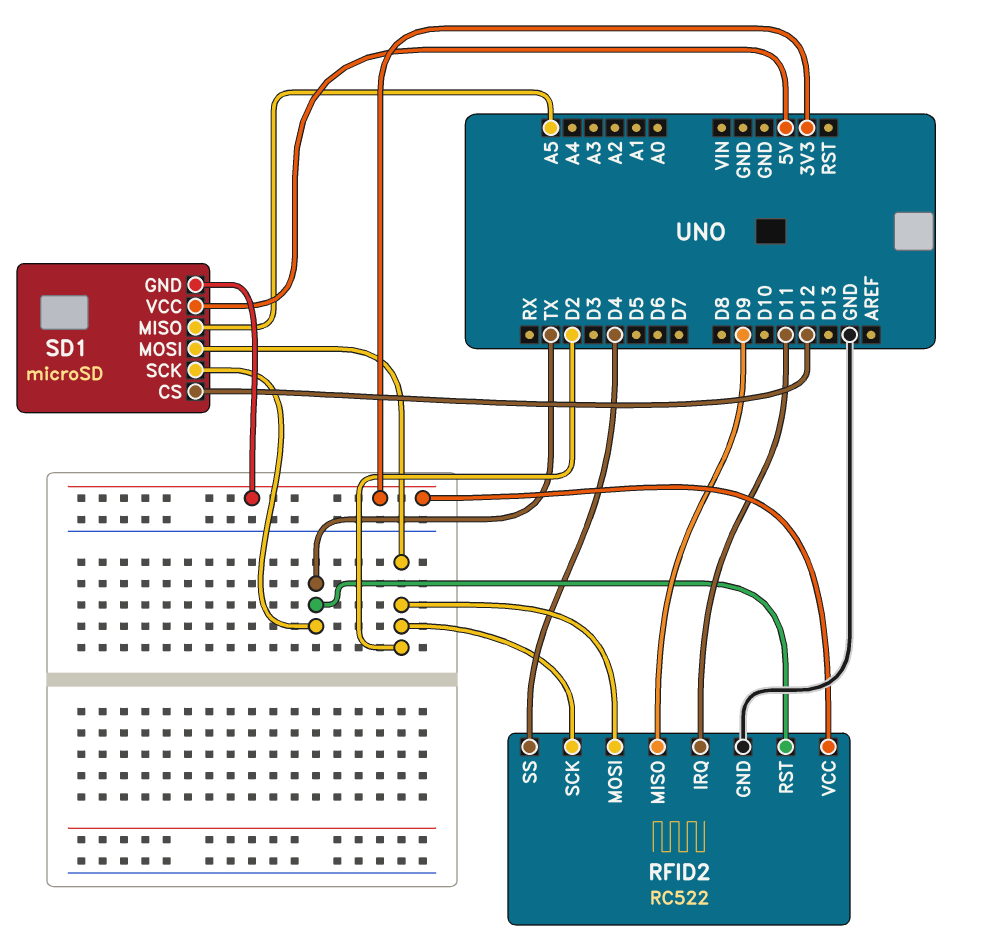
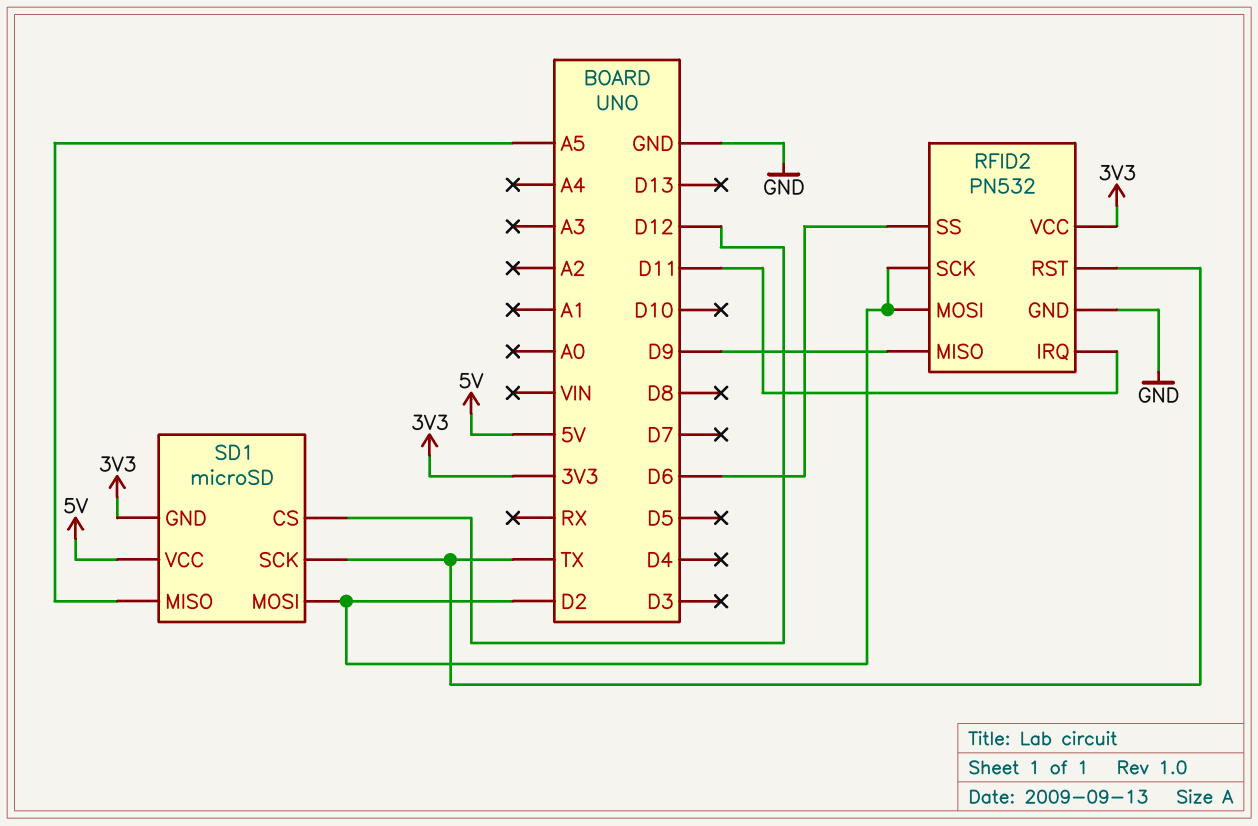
RFID2: RC522 -> PN532
RFID2 pin SS: D4 -> D6

